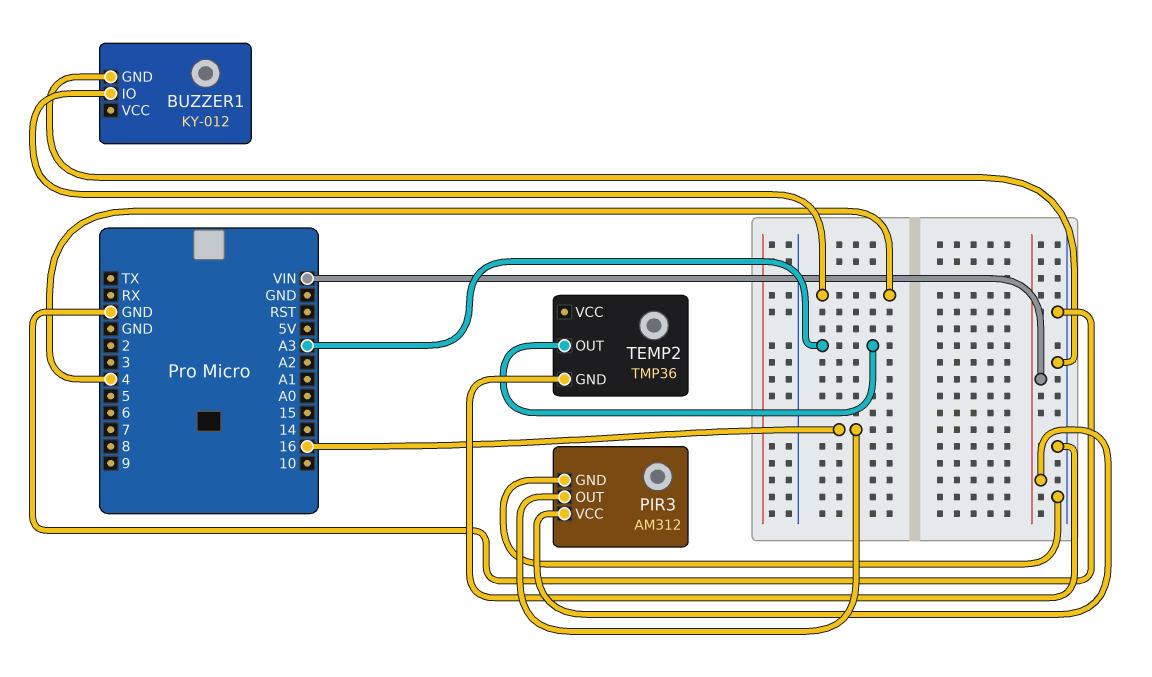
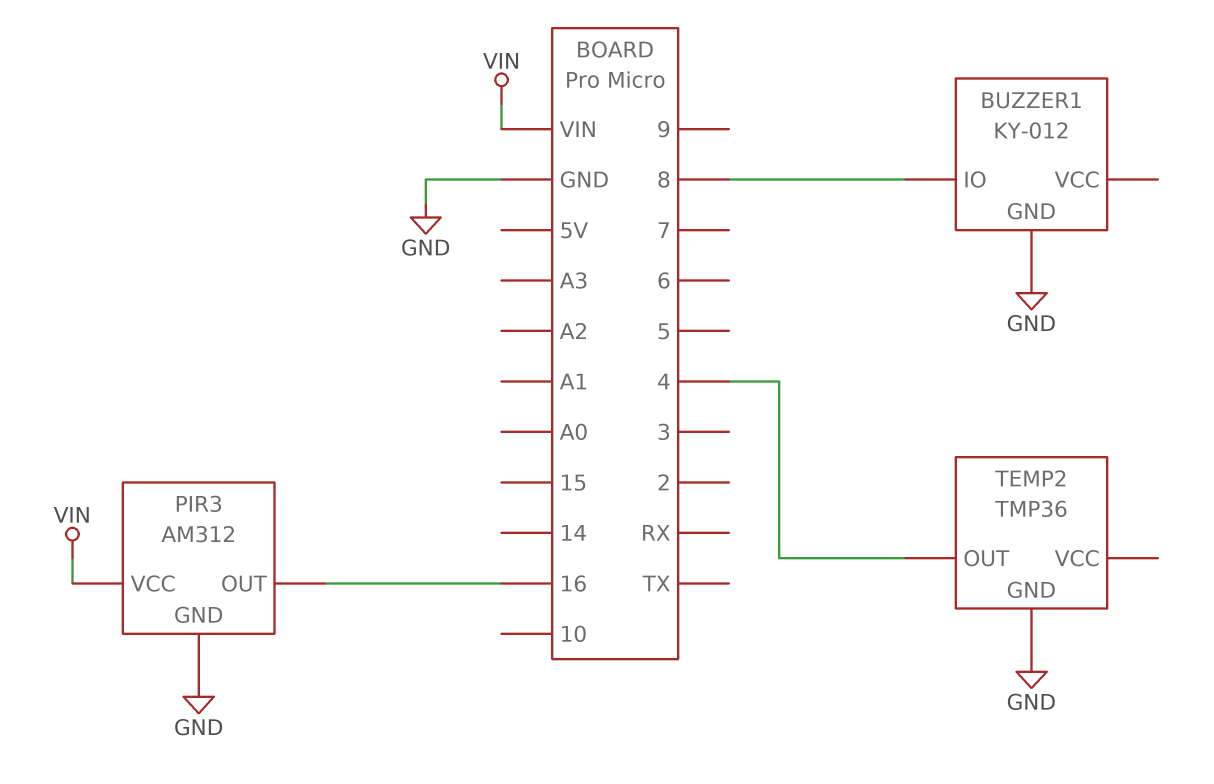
BUZZER1 pin IO: 4 -> 8
TEMP2 pin OUT: A3 -> 4

